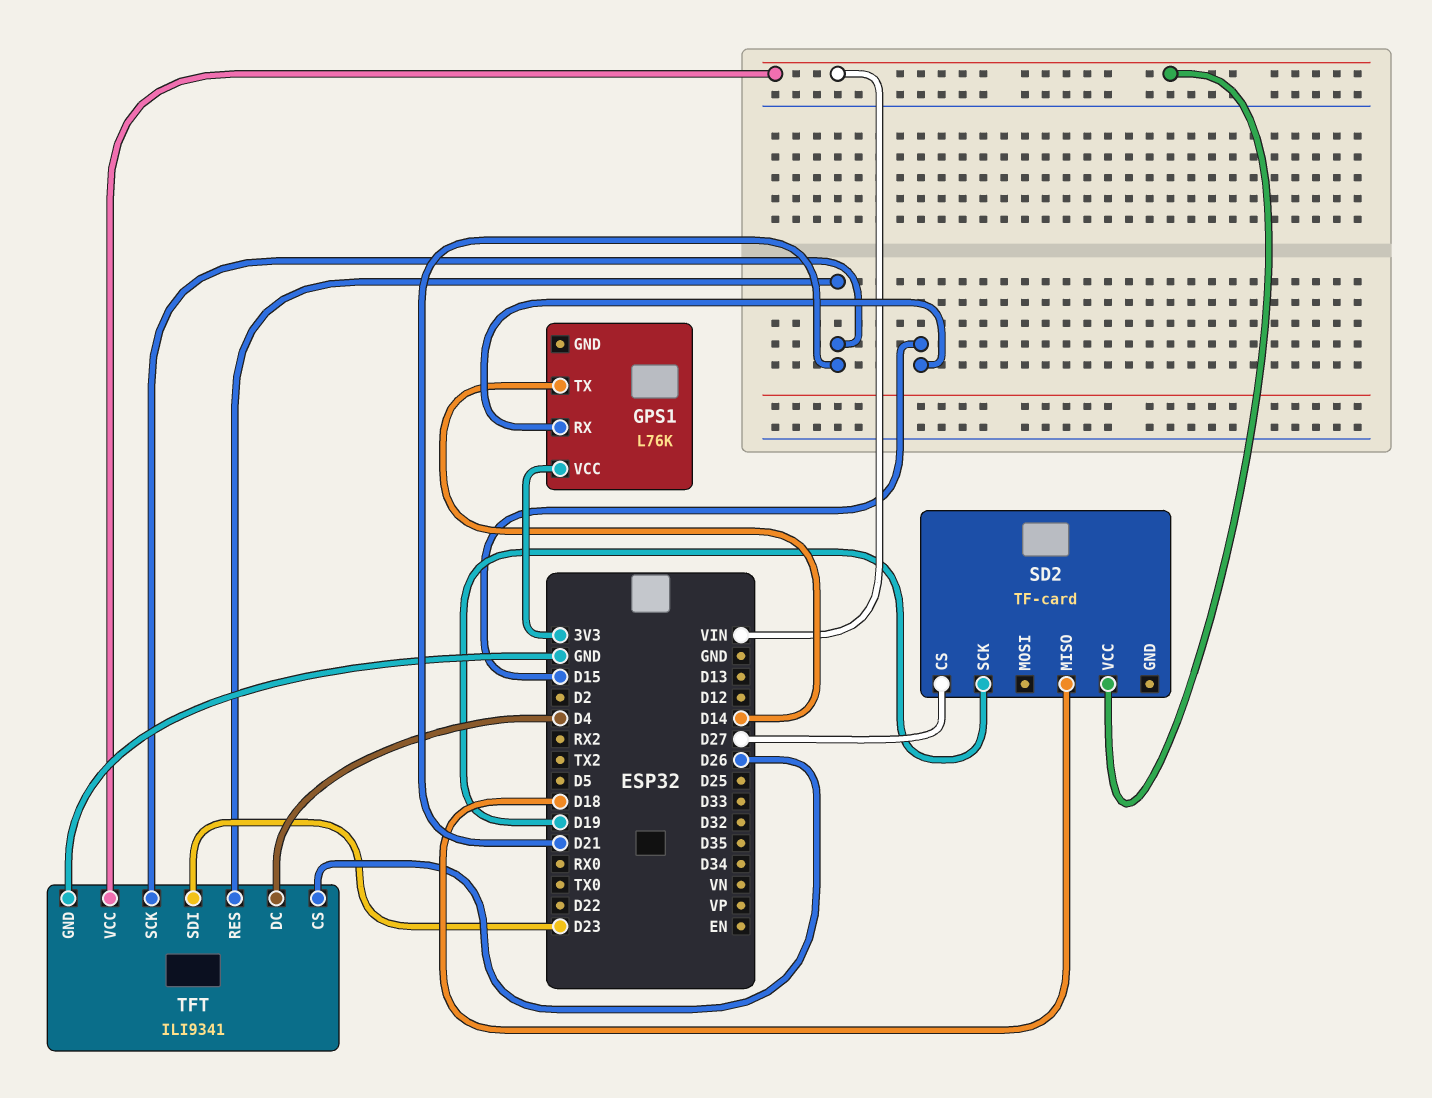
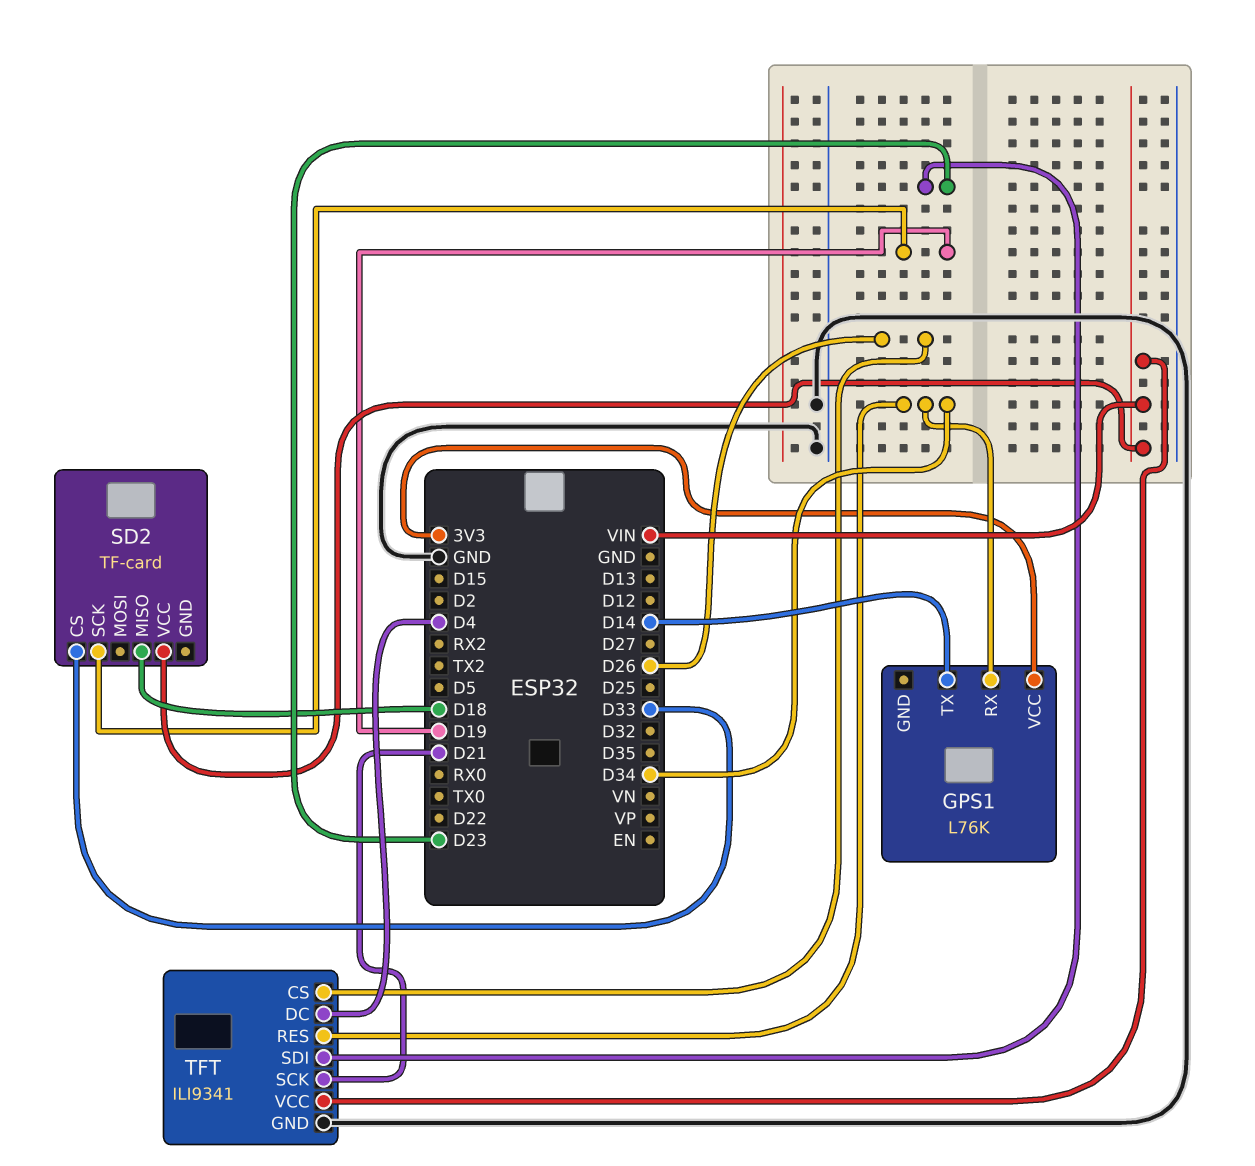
GPS1 pin RX: D15 -> D34
SD2 pin CS: D27 -> D33
TFT pin RES: D21 -> D34

